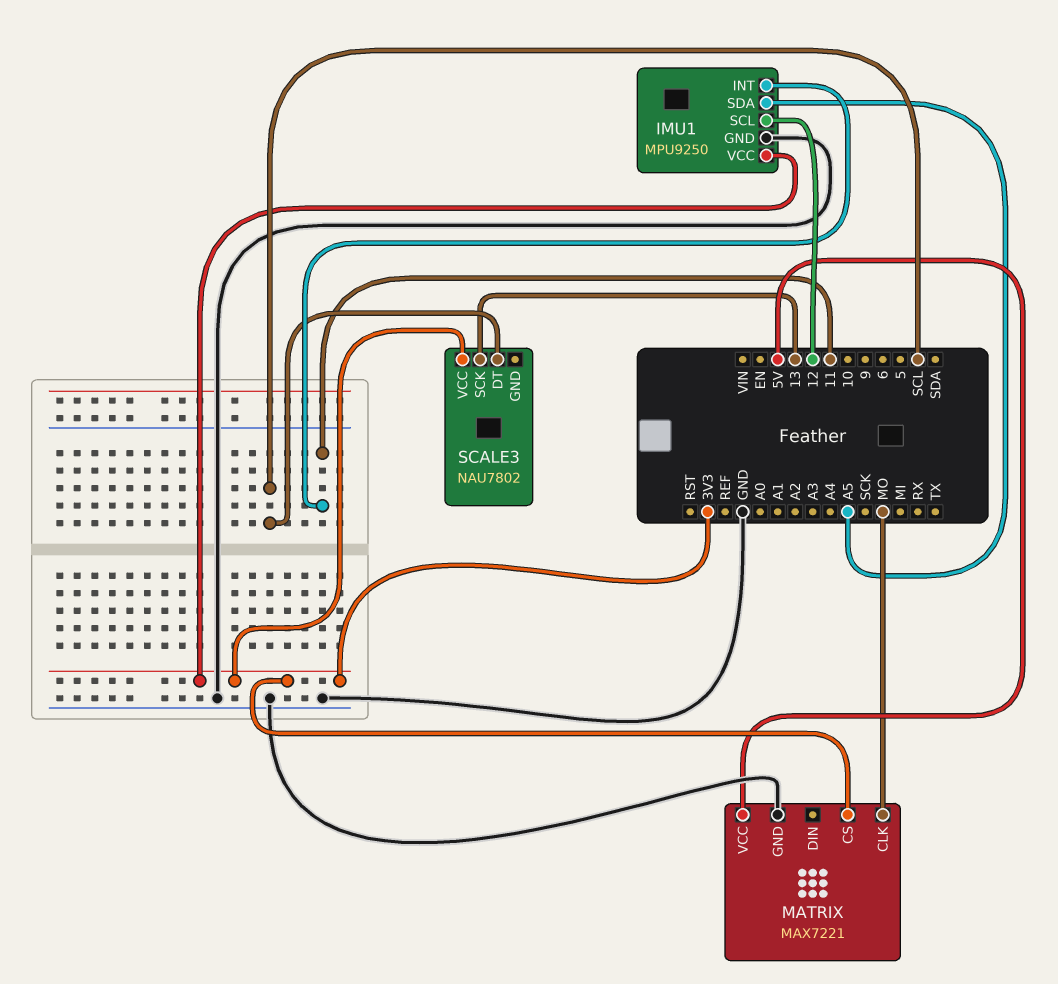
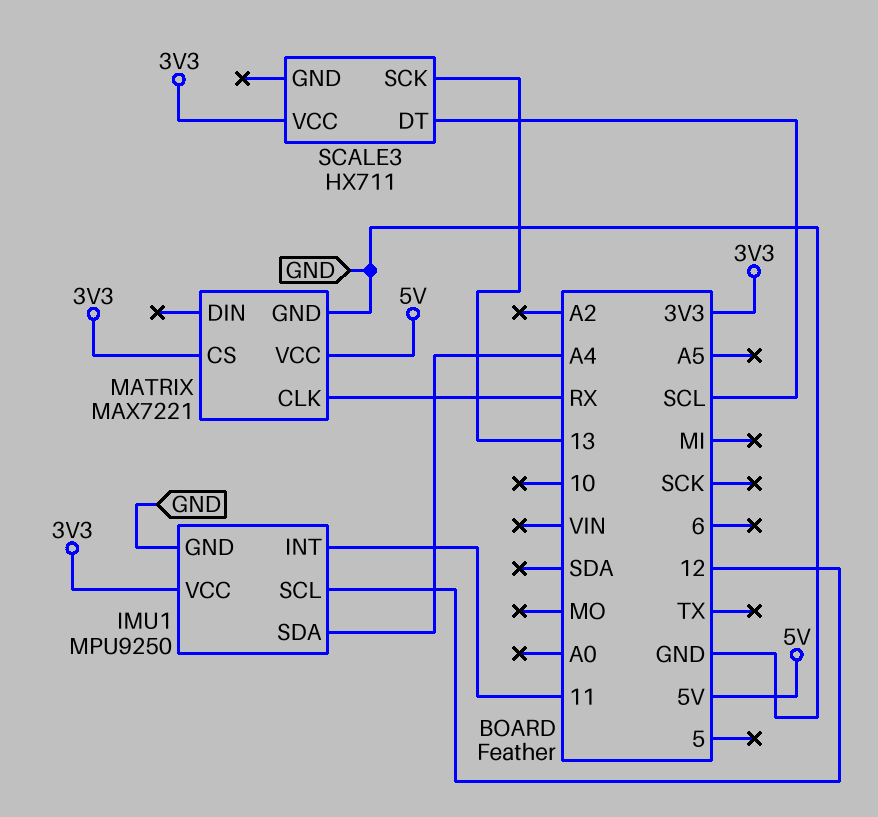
IMU1 pin SDA: A5 -> A4
MATRIX pin CLK: MO -> RX
SCALE3: NAU7802 -> HX711

